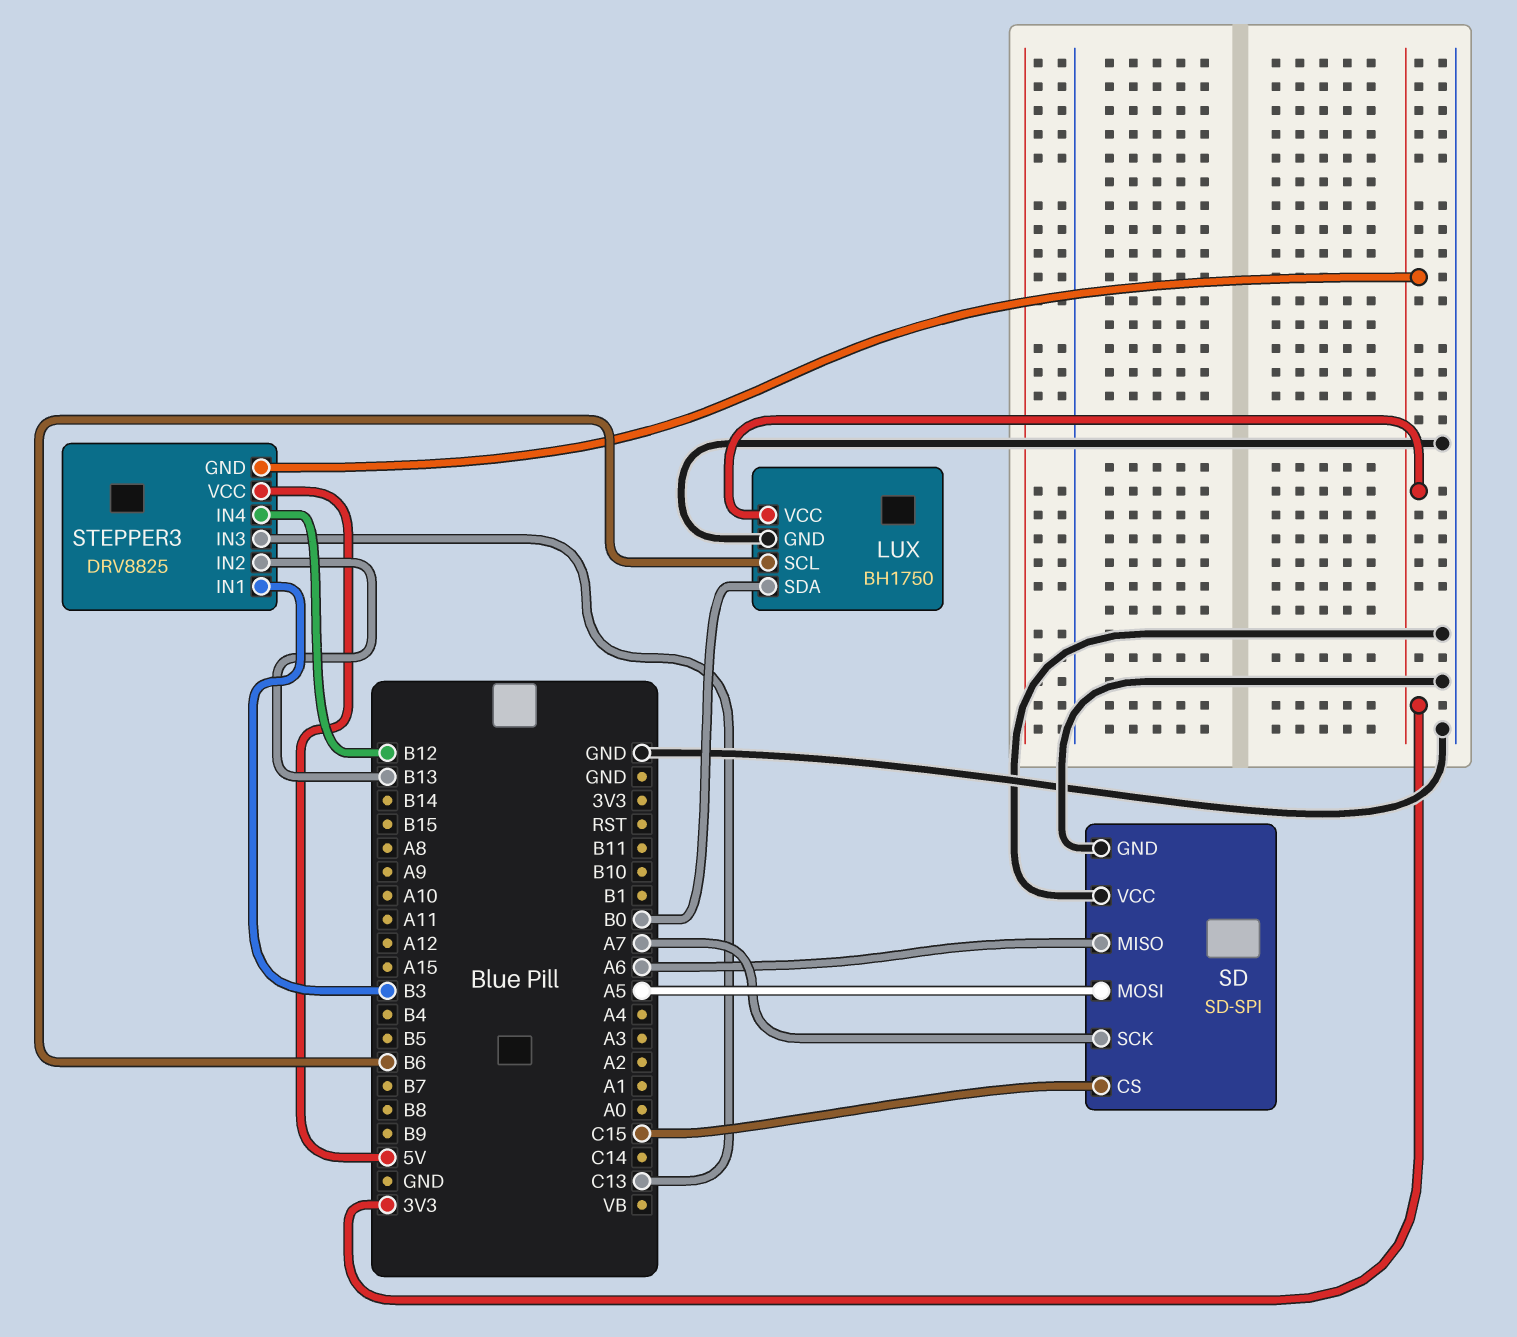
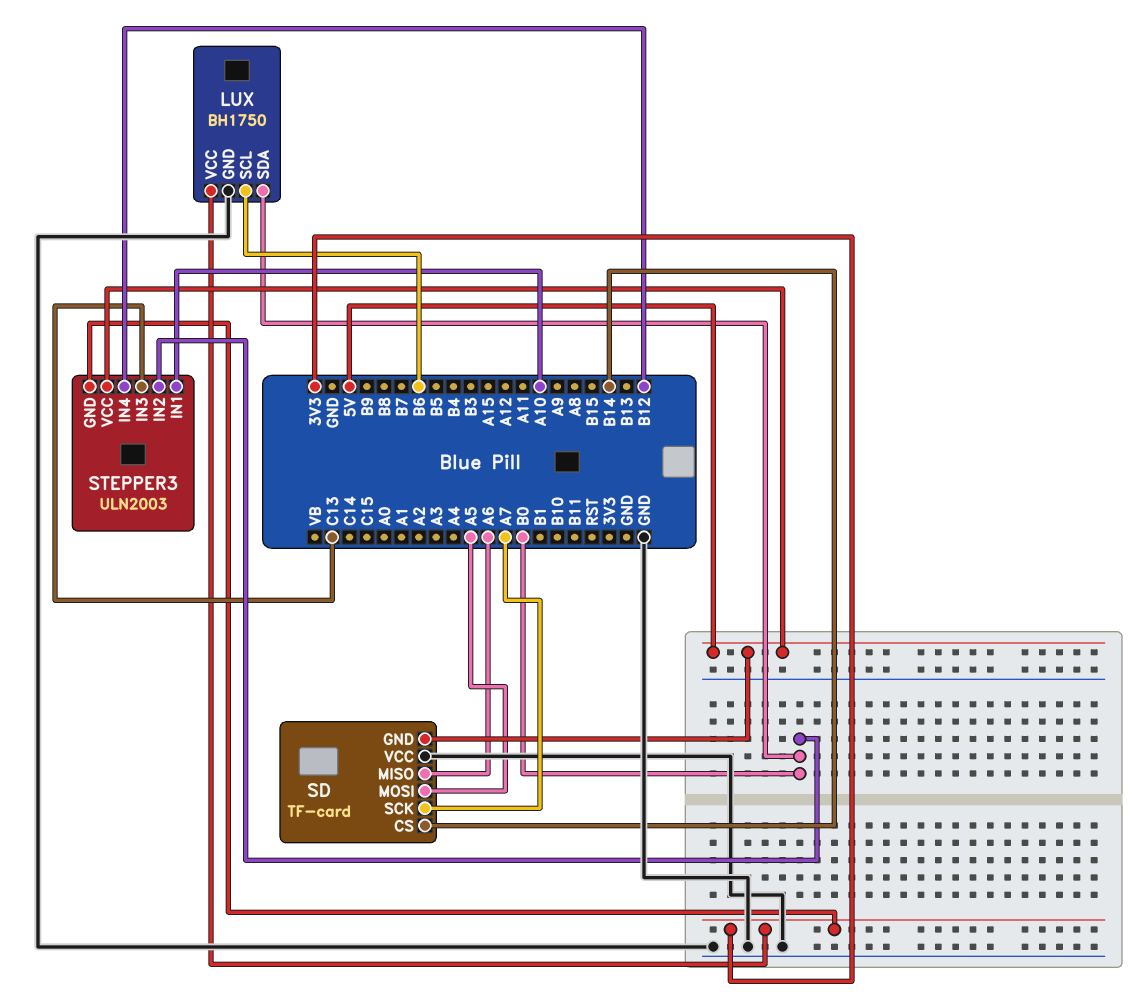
SD: SD-SPI -> TF-card
SD pin CS: C15 -> B14
SD pin GND: GND -> 5V
STEPPER3: DRV8825 -> ULN2003
STEPPER3 pin IN1: B3 -> A10
STEPPER3 pin IN2: B13 -> B0

